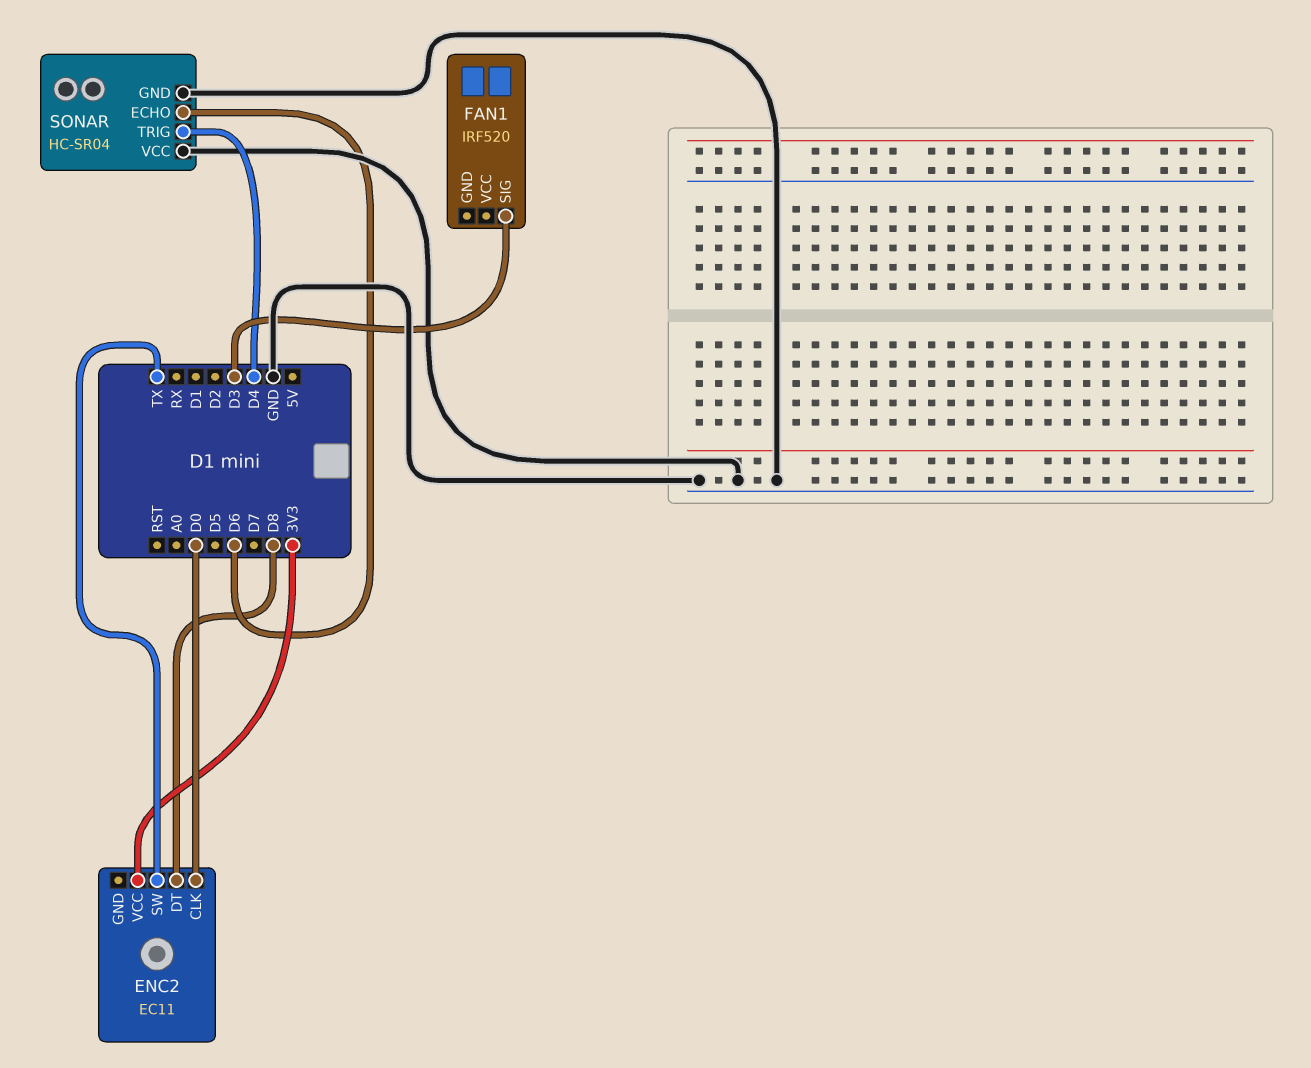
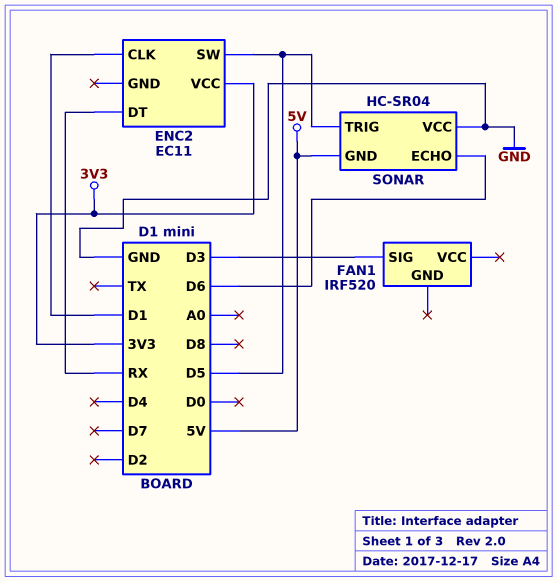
ENC2 pin CLK: D0 -> D1
ENC2 pin DT: D8 -> RX
ENC2 pin SW: TX -> D5
SONAR pin GND: GND -> 5V
SONAR pin TRIG: D4 -> D5

